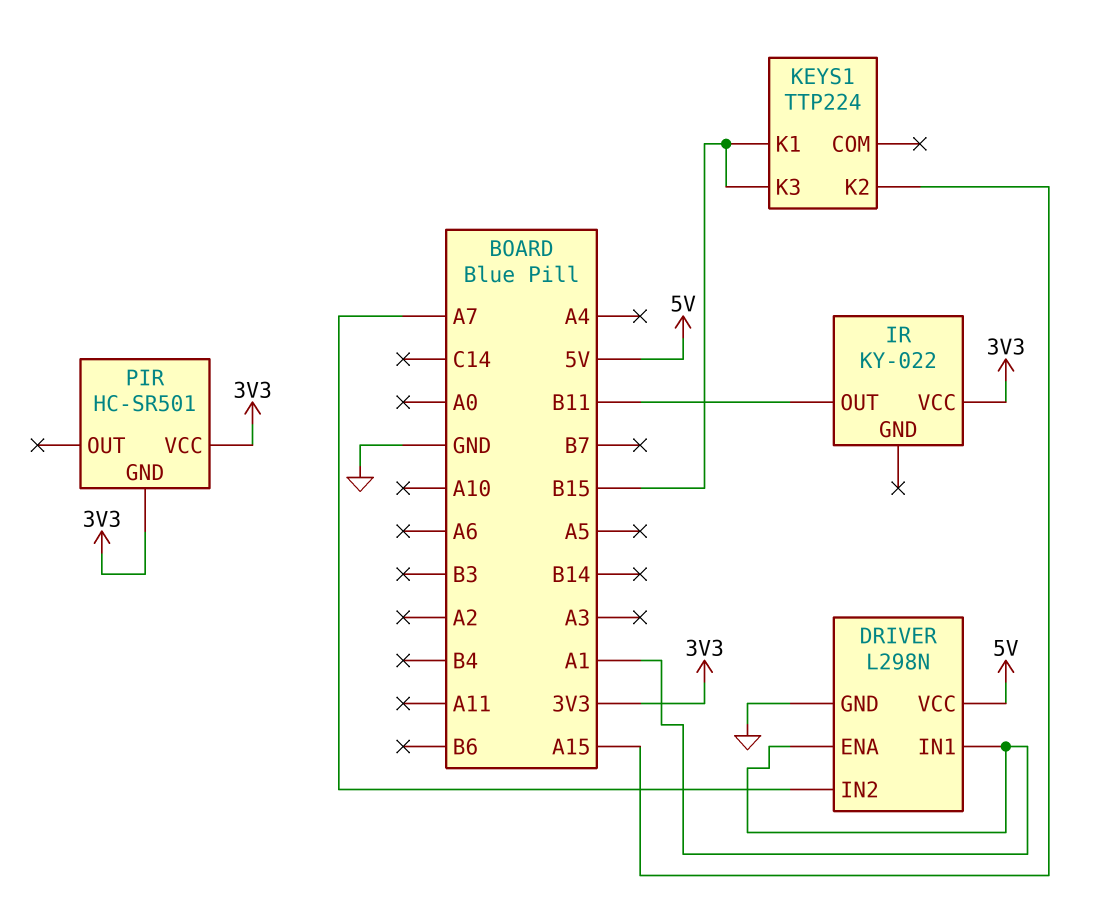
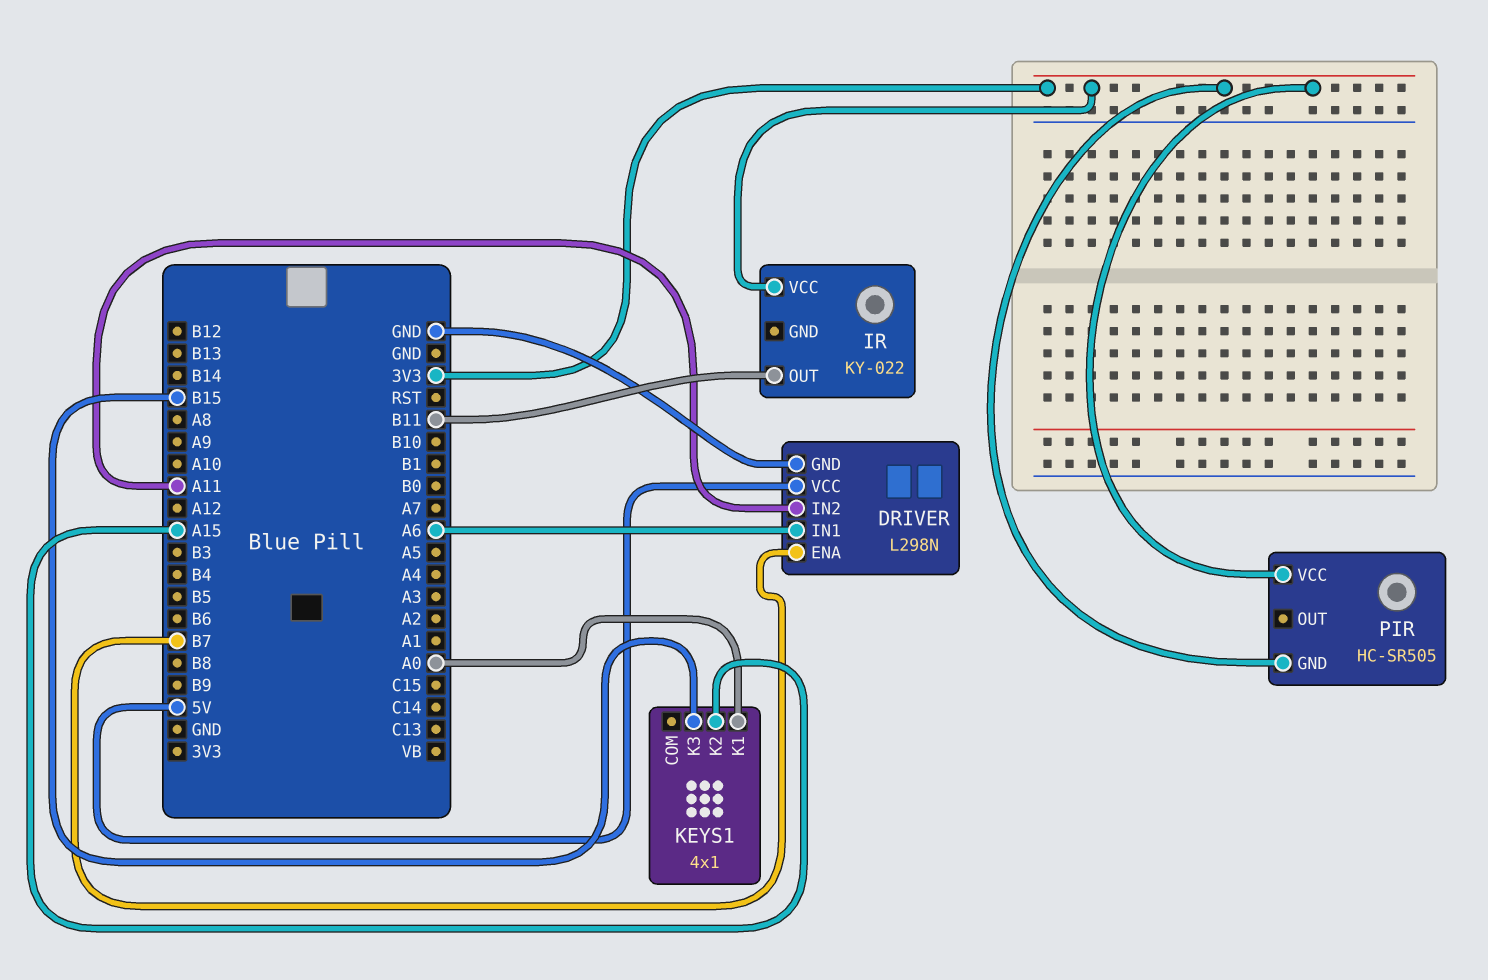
DRIVER pin ENA: A1 -> B7
DRIVER pin IN1: A1 -> A6
DRIVER pin IN2: A7 -> A11
KEYS1: TTP224 -> 4x1
KEYS1 pin K1: B15 -> A0
PIR: HC-SR501 -> HC-SR505

